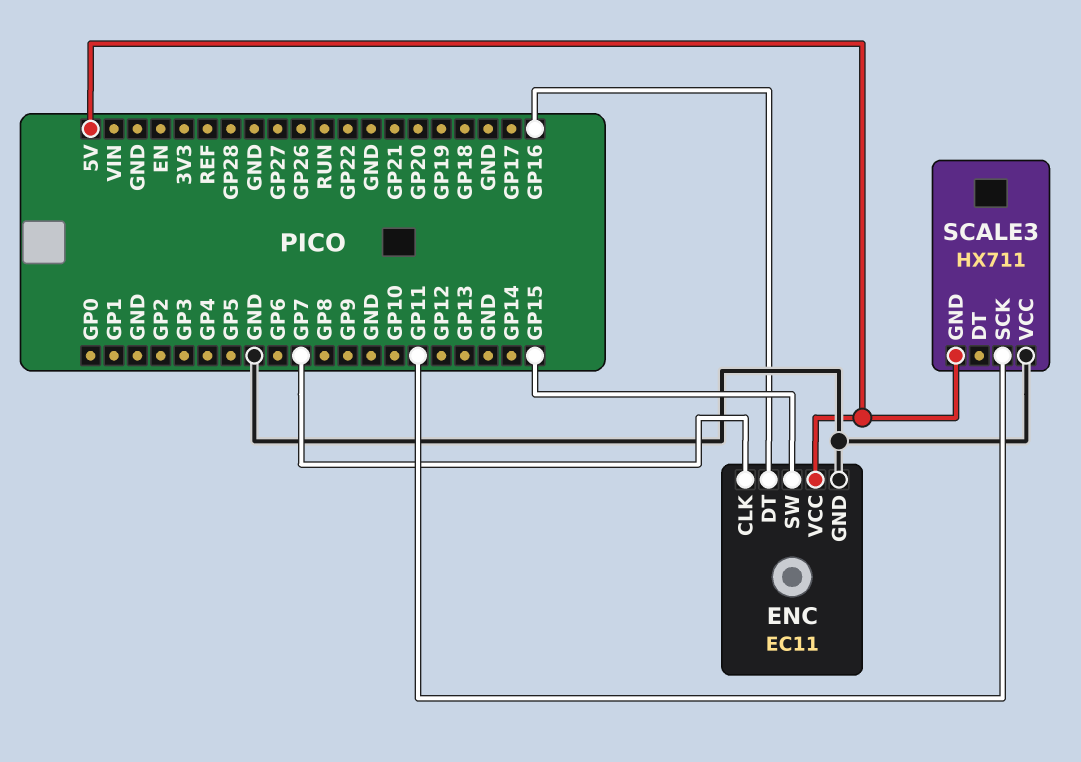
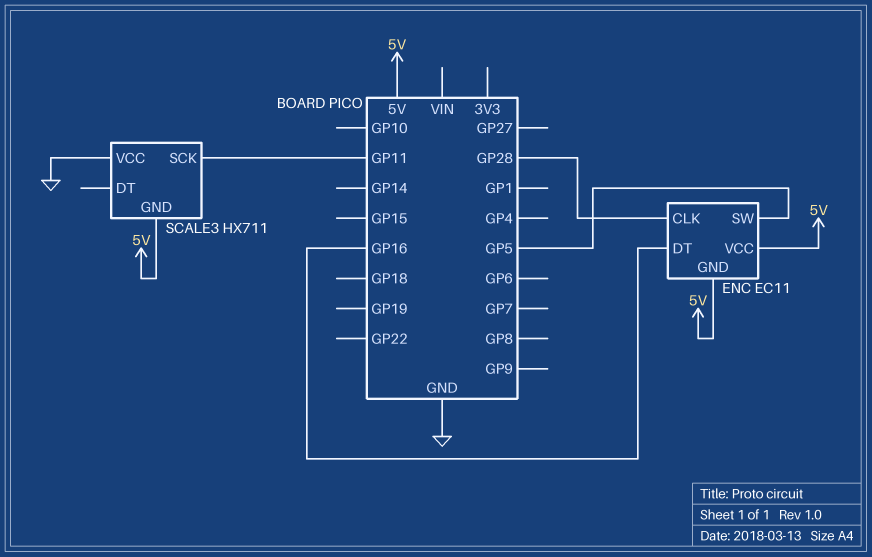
ENC pin CLK: GP7 -> GP28
ENC pin GND: GND -> 5V
ENC pin SW: GP15 -> GP5

